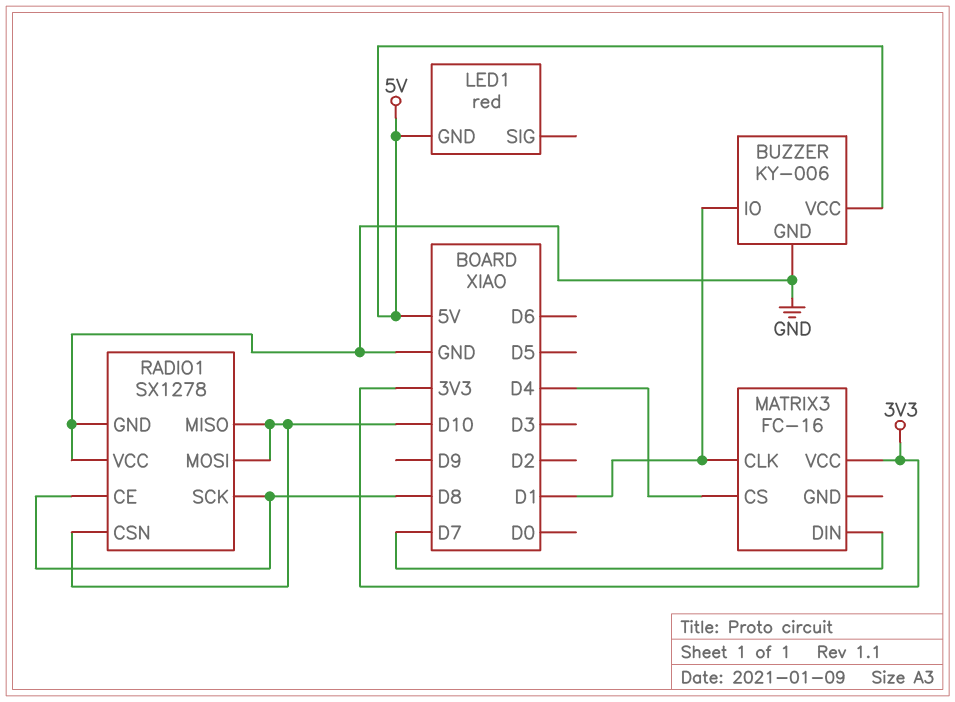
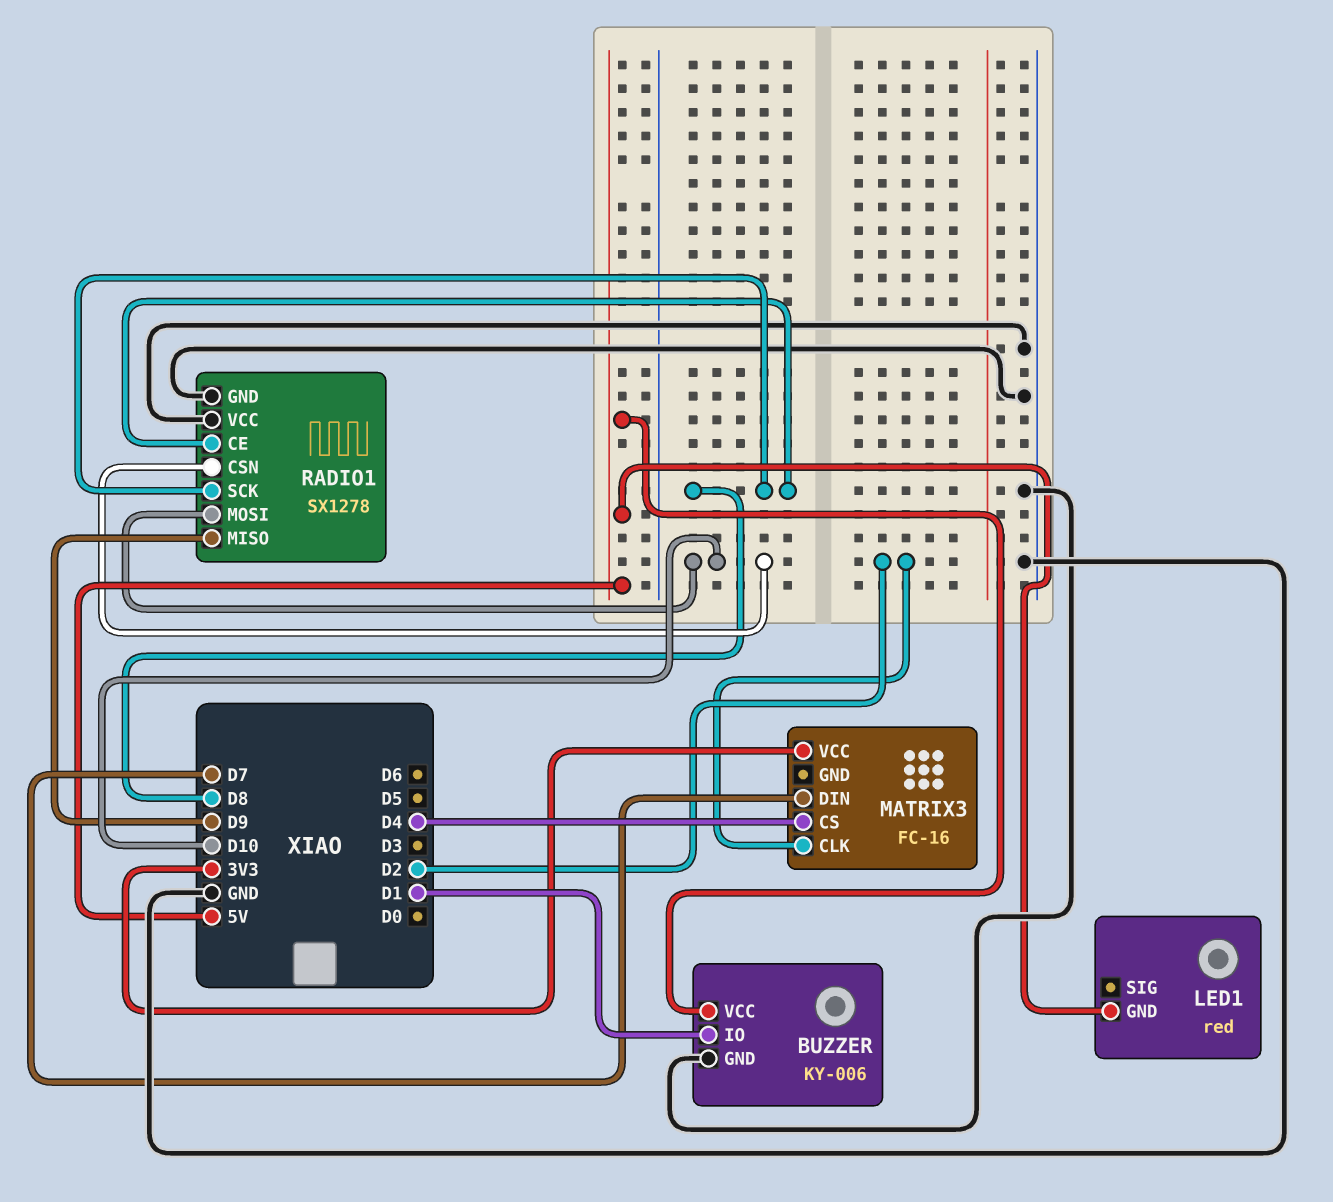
MATRIX3 pin CLK: D1 -> D2
RADIO1 pin MISO: D10 -> D9

